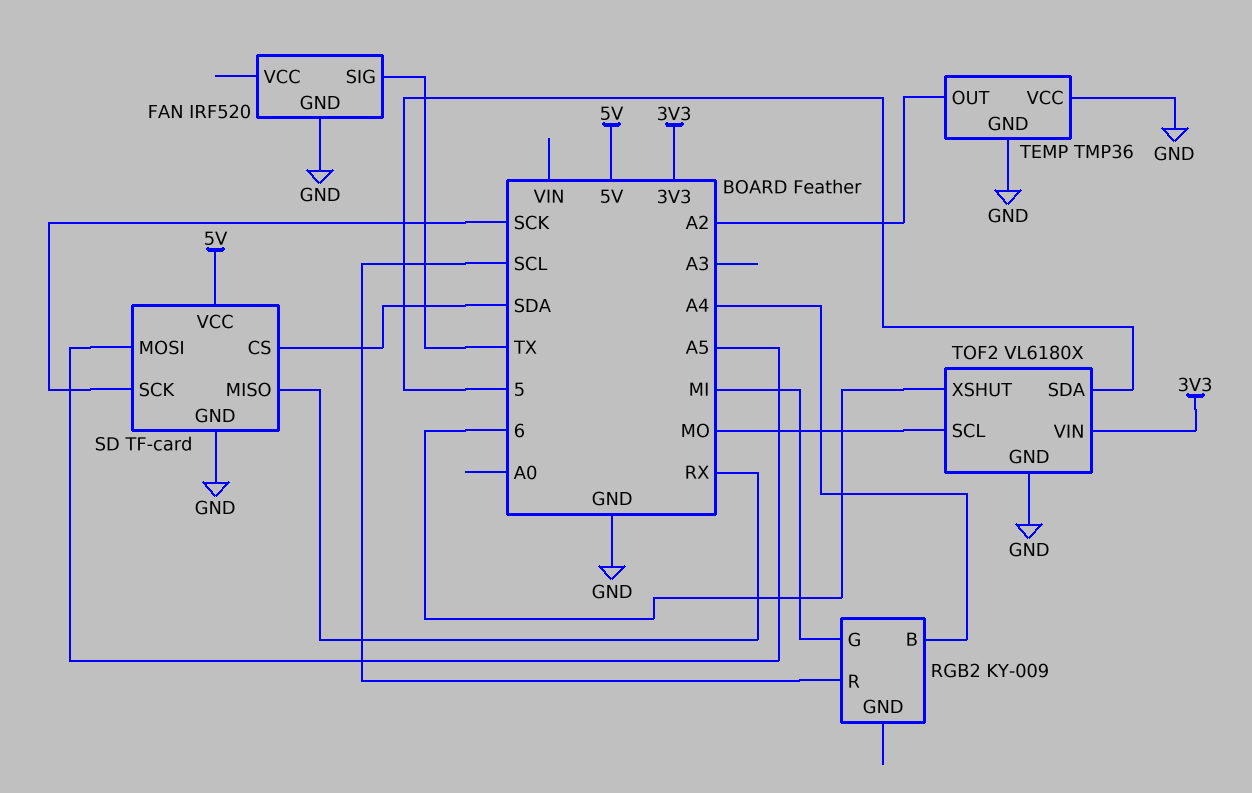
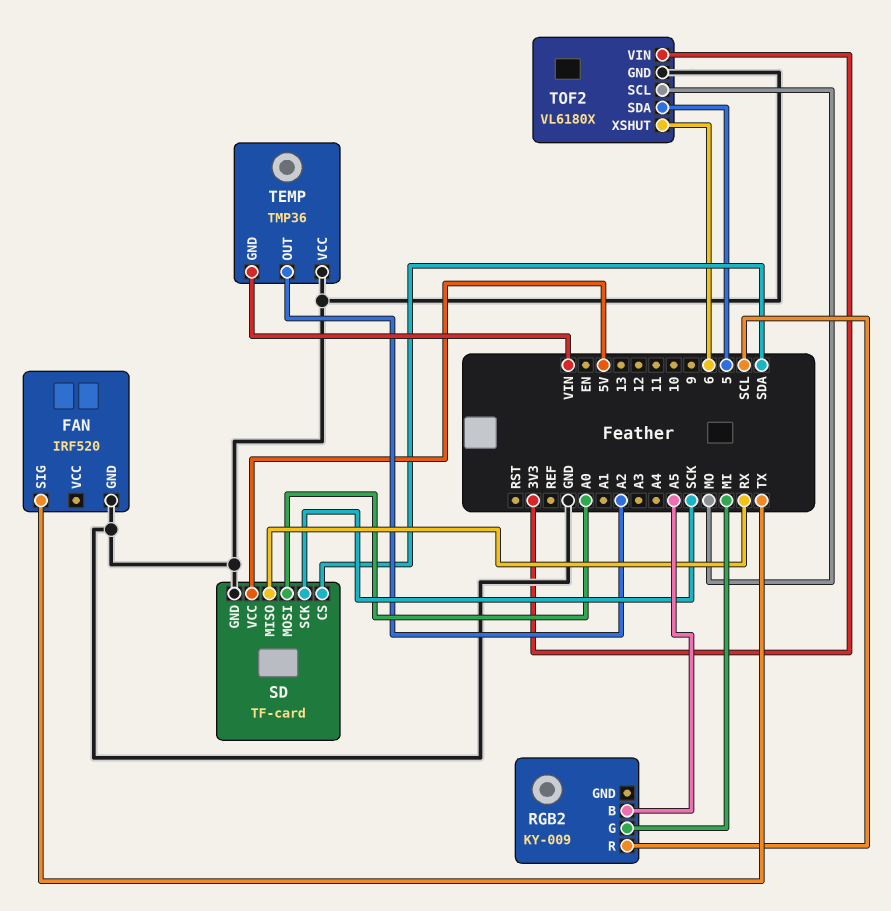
RGB2 pin B: A4 -> A5
SD pin MOSI: A5 -> A0
TEMP pin GND: GND -> VIN

